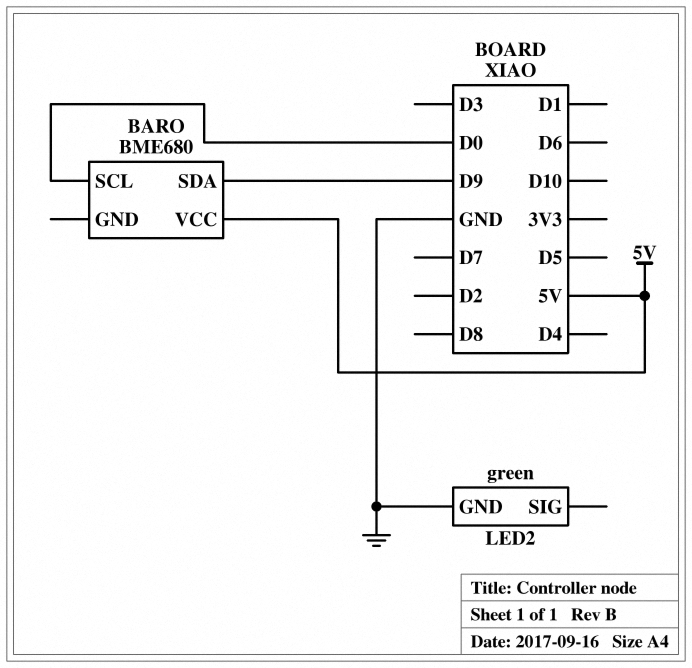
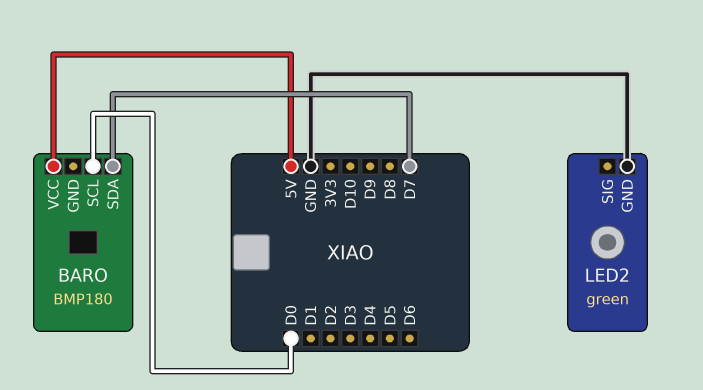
BARO: BME680 -> BMP180
BARO pin SDA: D9 -> D7

